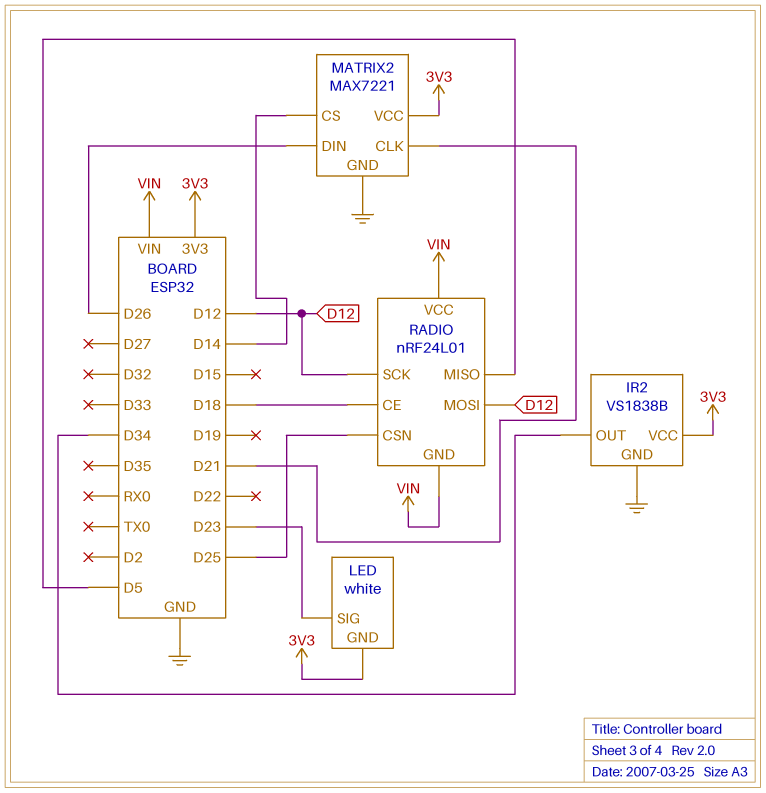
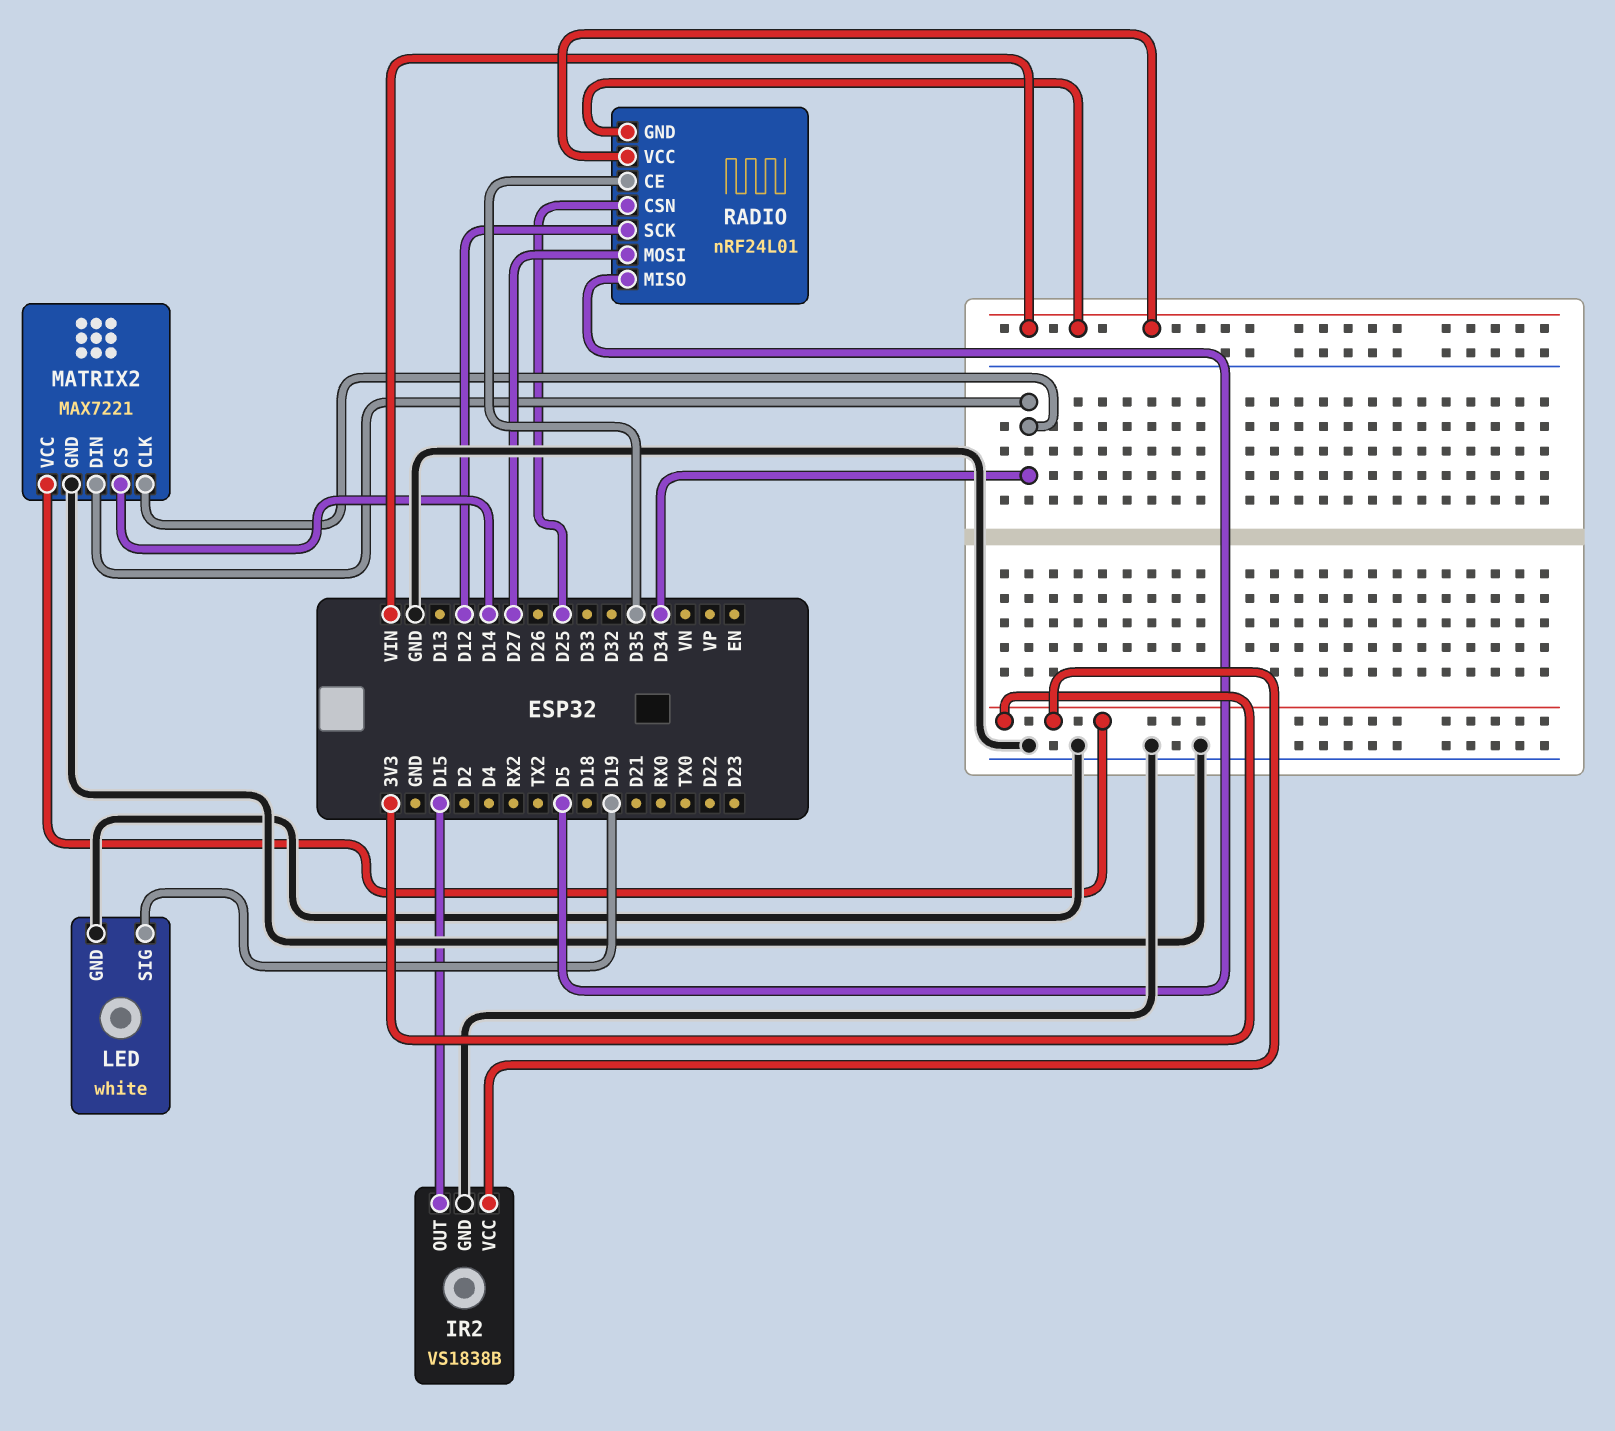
IR2 pin OUT: D34 -> D15
LED pin GND: 3V3 -> GND
LED pin SIG: D23 -> D19
MATRIX2 pin CLK: D21 -> D34
MATRIX2 pin DIN: D26 -> D34
RADIO pin CE: D18 -> D35
RADIO pin MOSI: D12 -> D27

